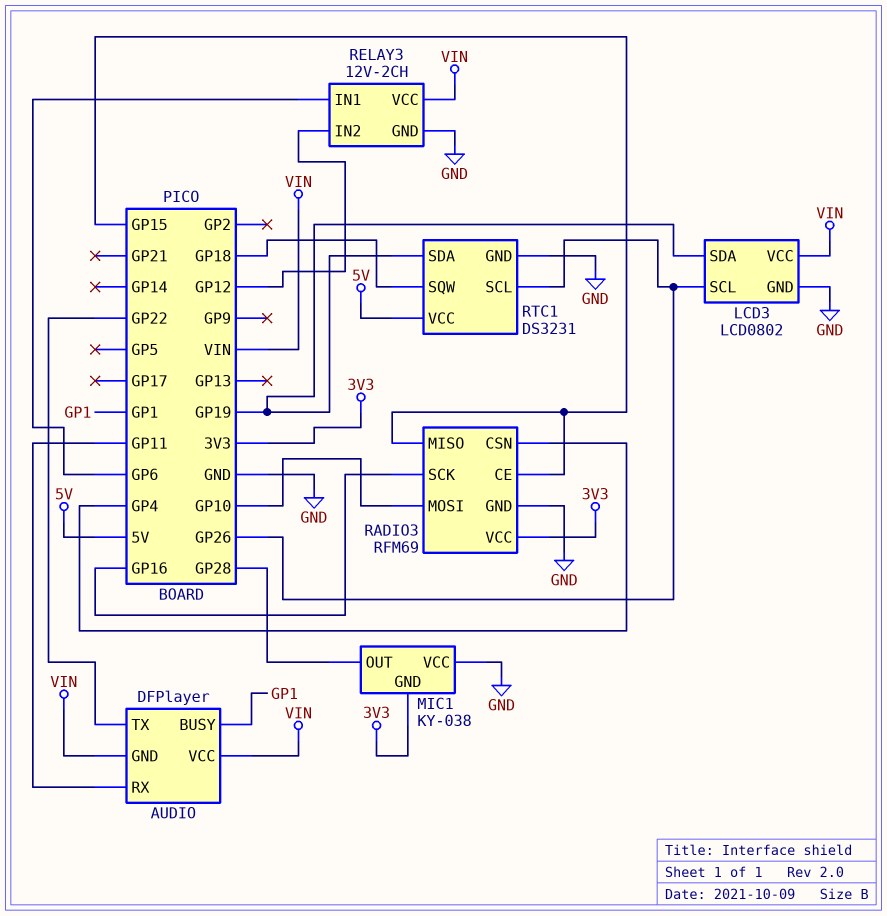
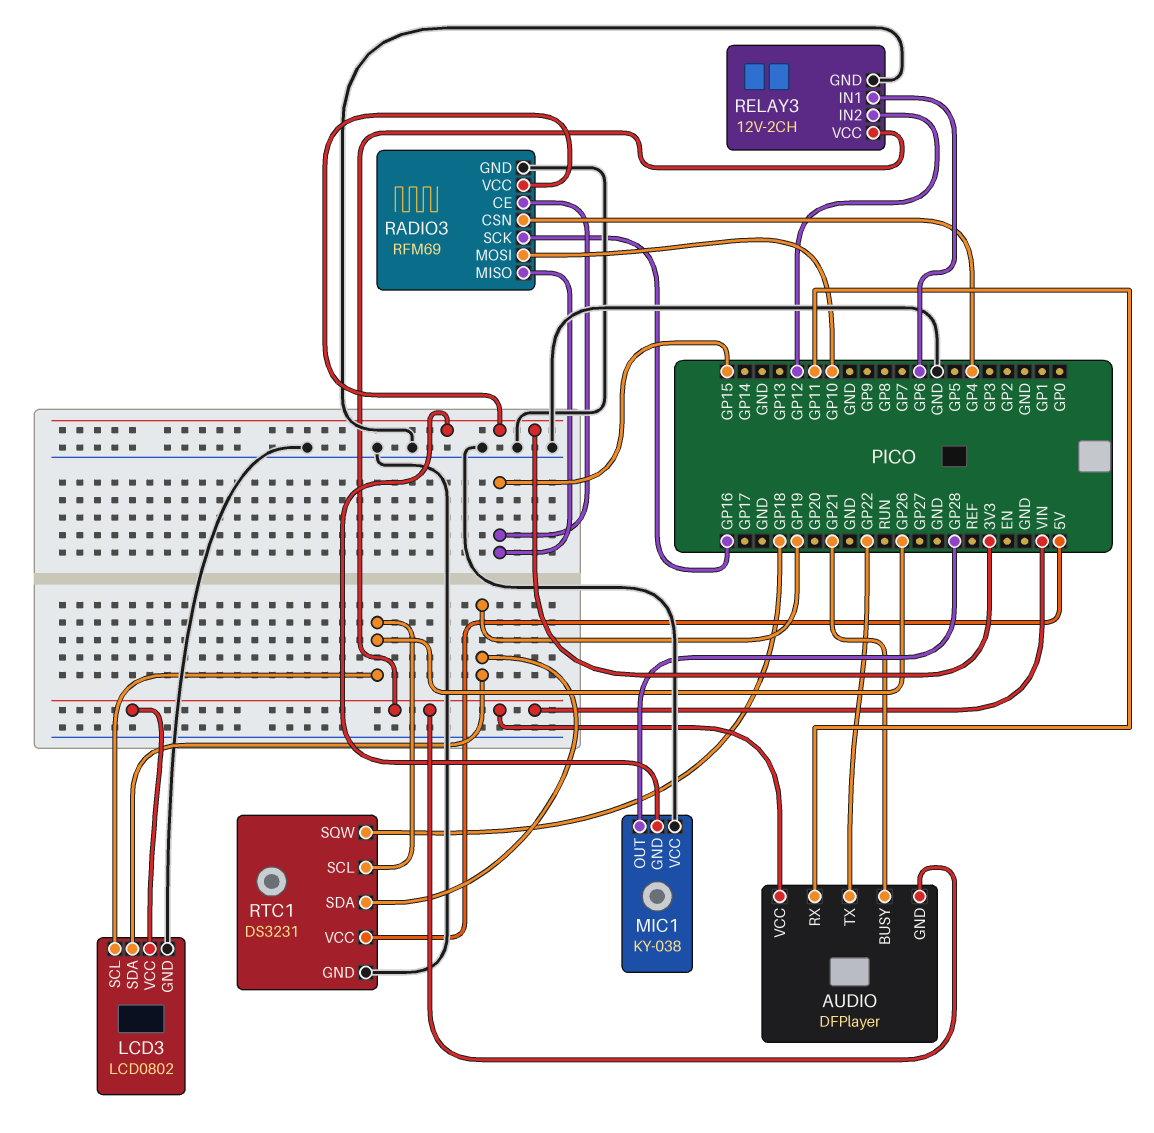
AUDIO pin BUSY: GP1 -> GP21

